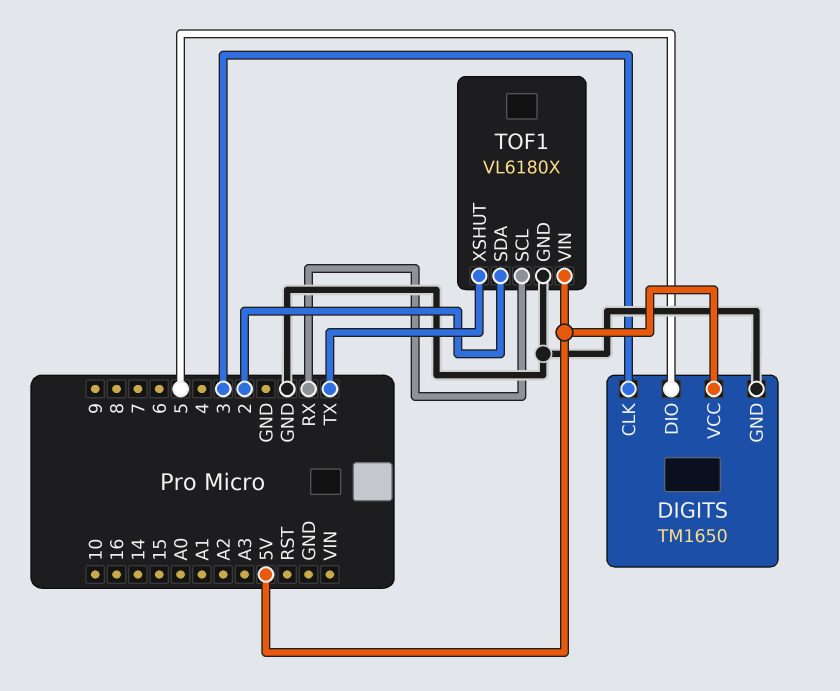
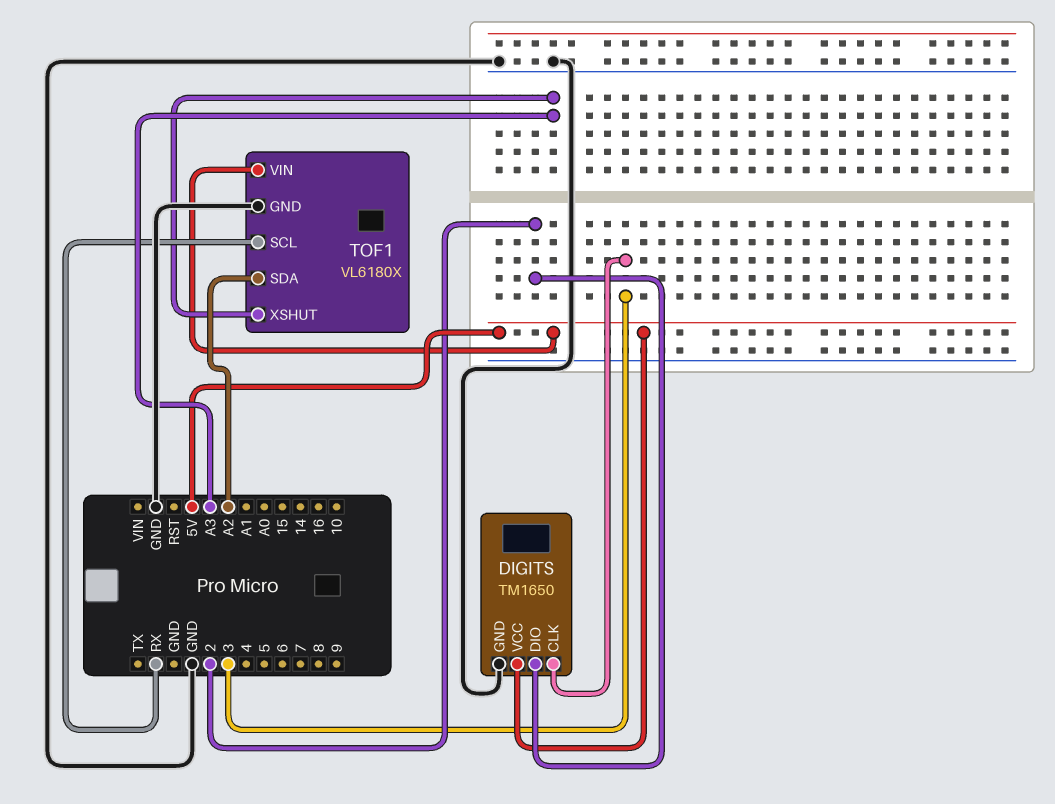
DIGITS pin DIO: 5 -> 2
TOF1 pin SDA: 2 -> A2
TOF1 pin XSHUT: TX -> A3

